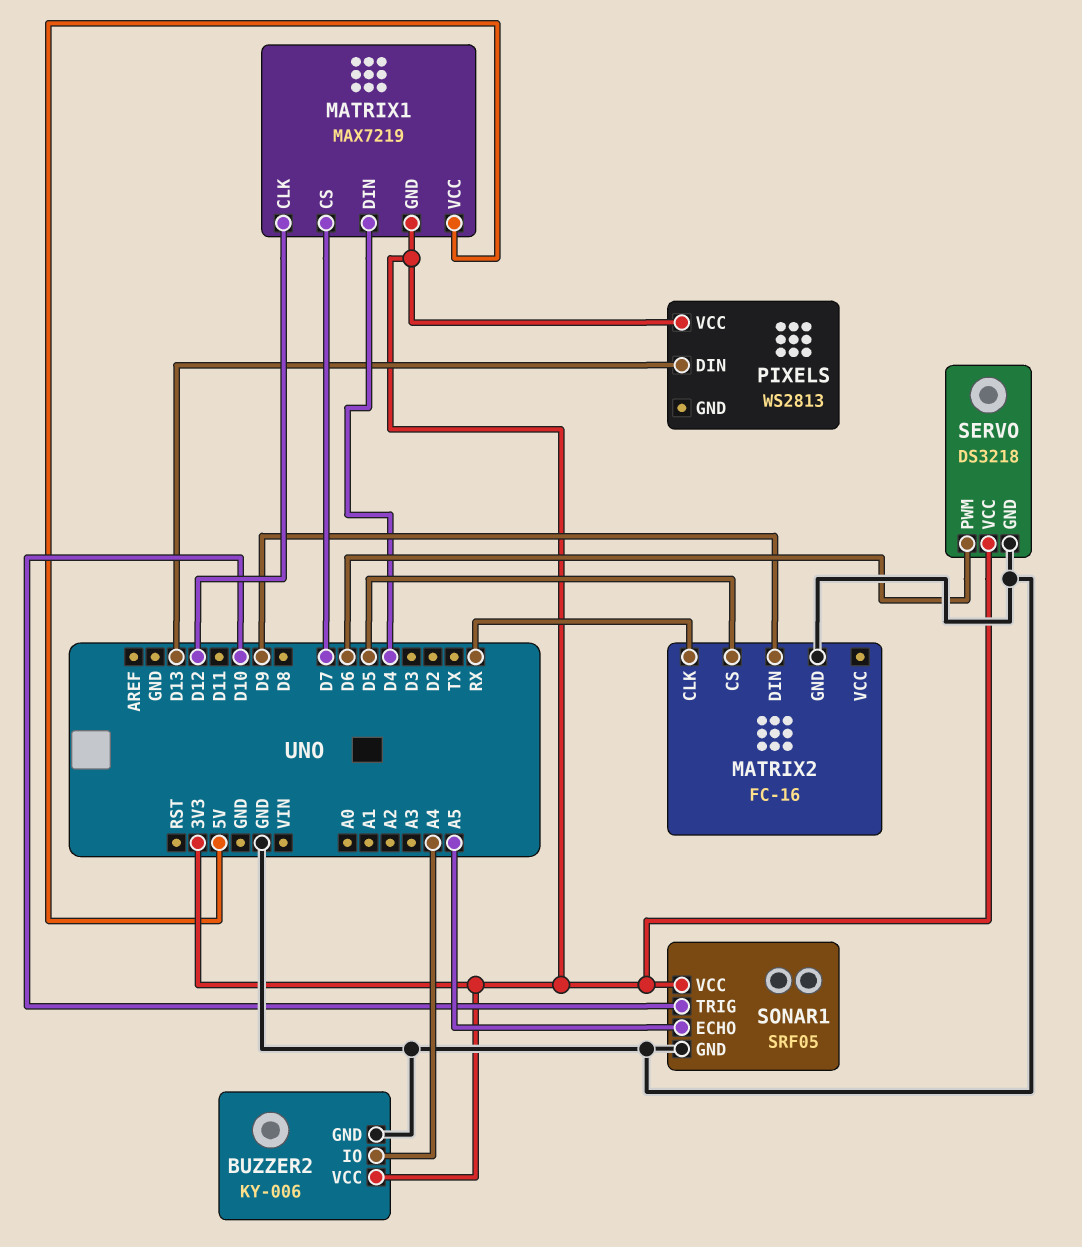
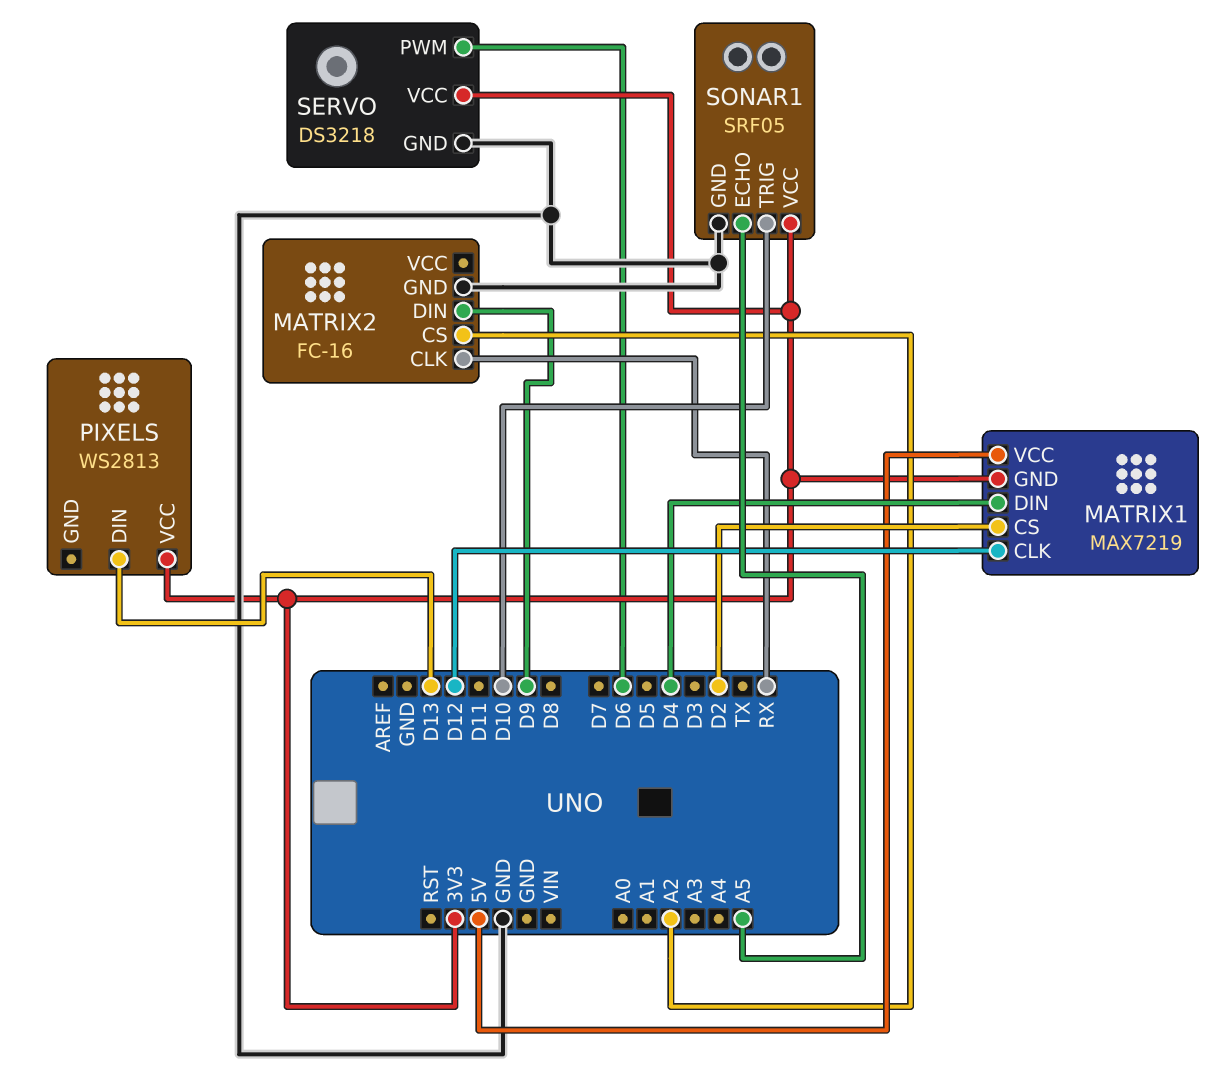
BUZZER2: KY-006 -> none
BUZZER2 pin GND: GND -> none
BUZZER2 pin IO: A4 -> none
BUZZER2 pin VCC: 3V3 -> none
MATRIX1 pin CS: D7 -> D2
MATRIX2 pin CS: D5 -> A2

